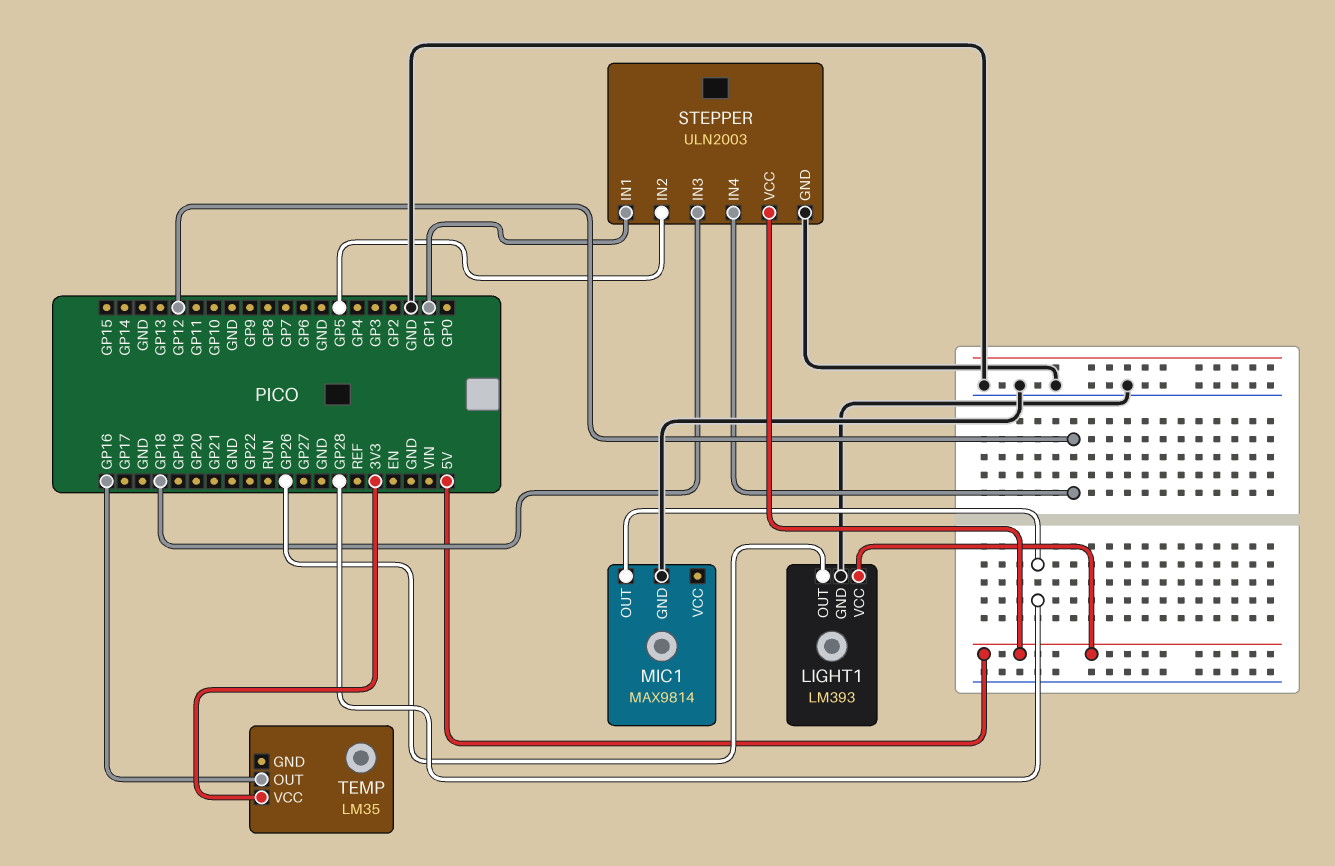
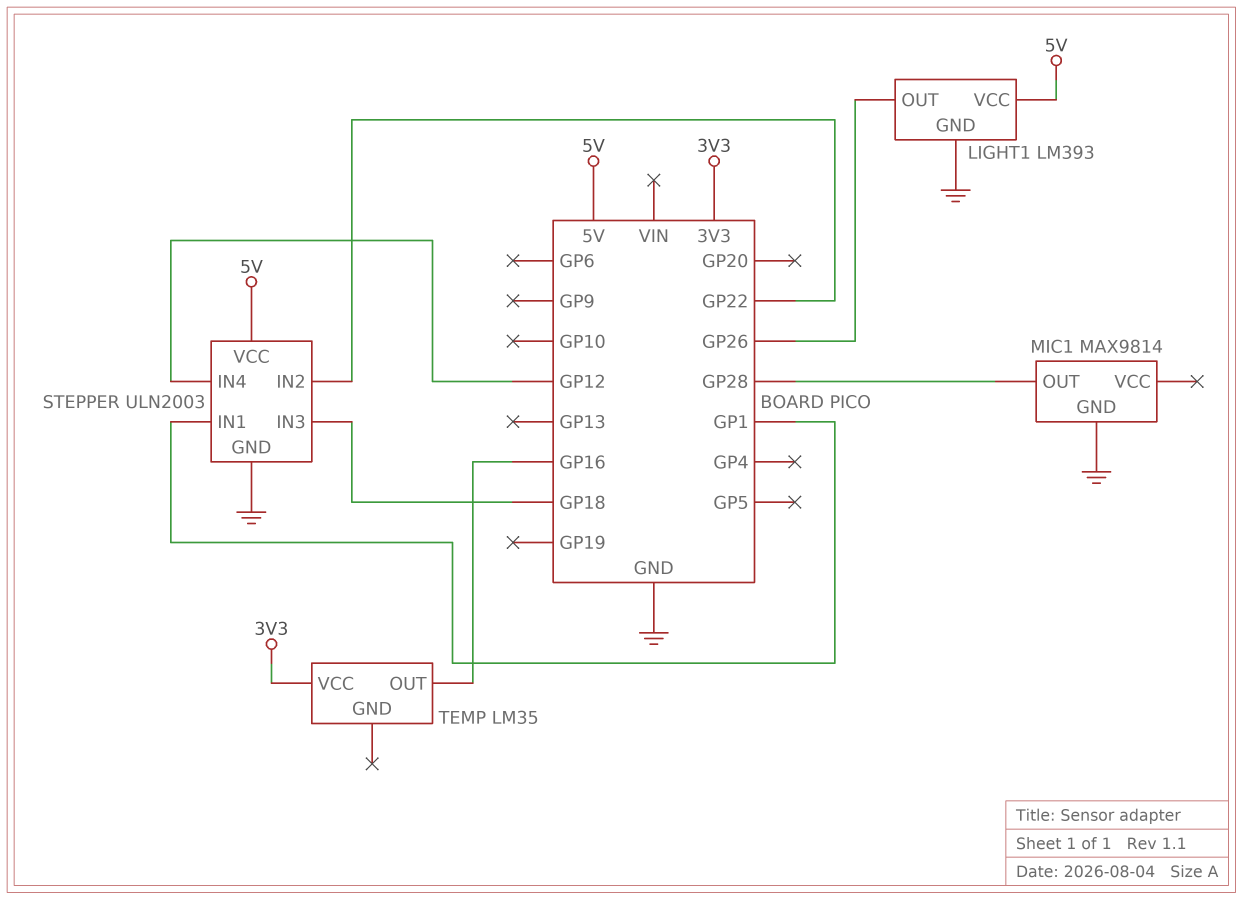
STEPPER pin IN2: GP5 -> GP22

